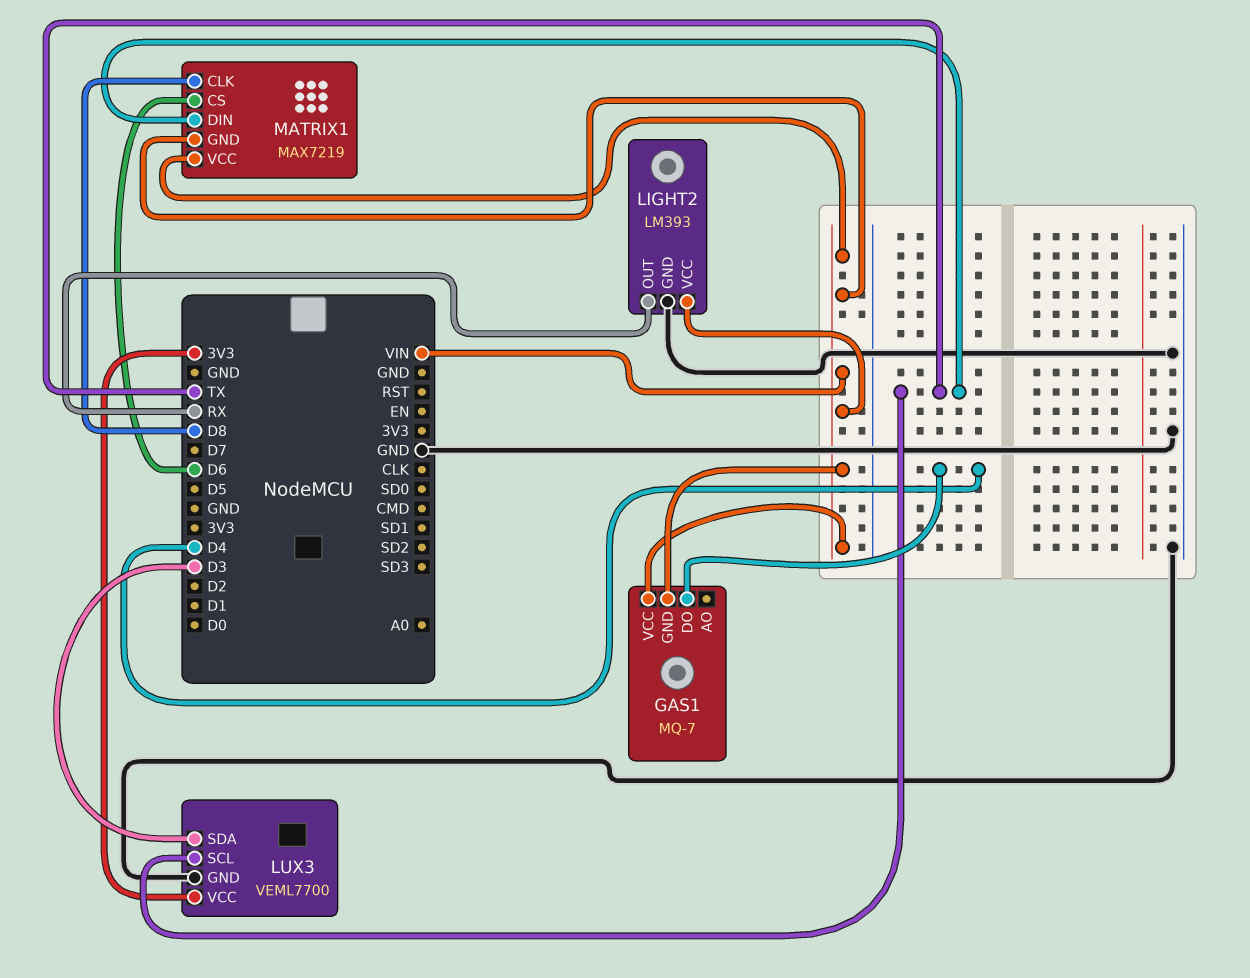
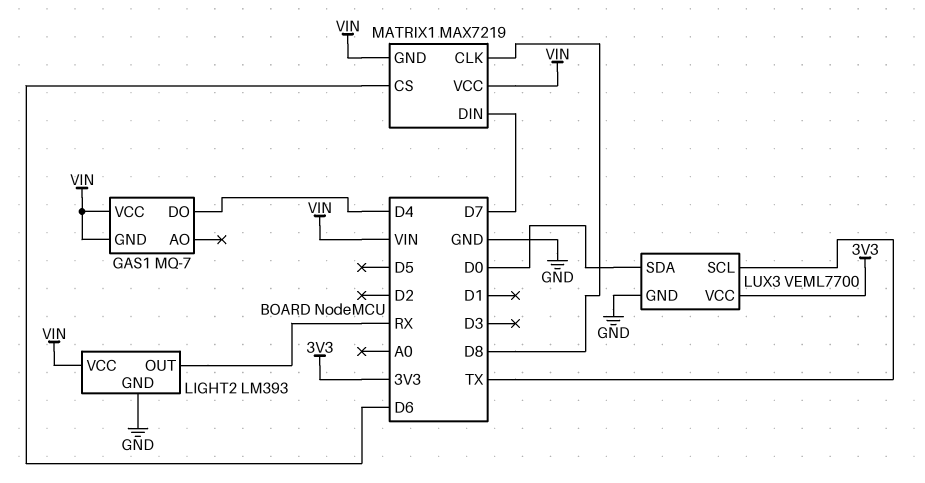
LUX3 pin SDA: D3 -> D0
MATRIX1 pin DIN: TX -> D7

